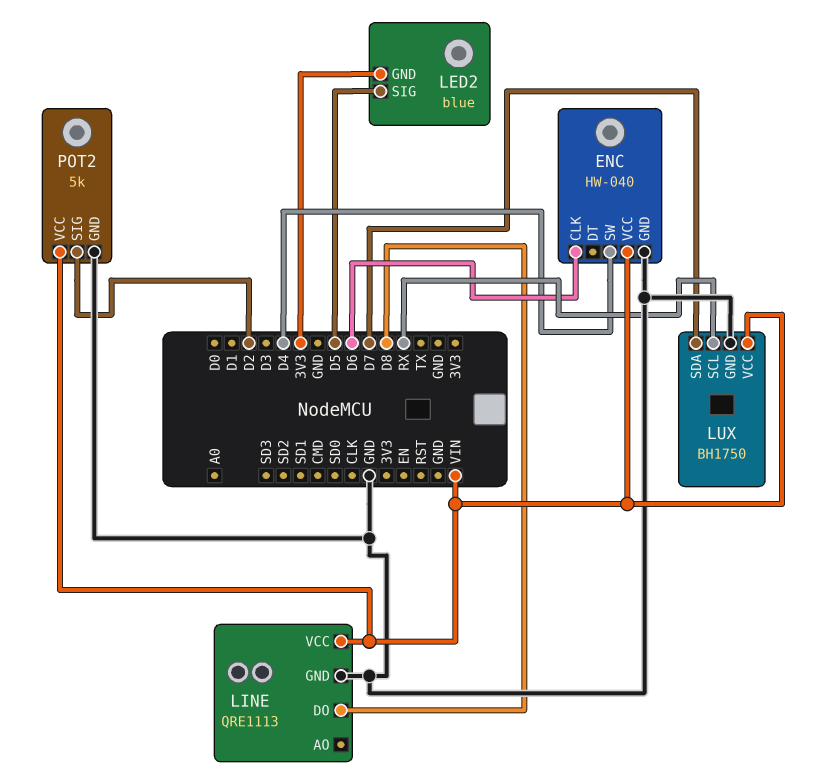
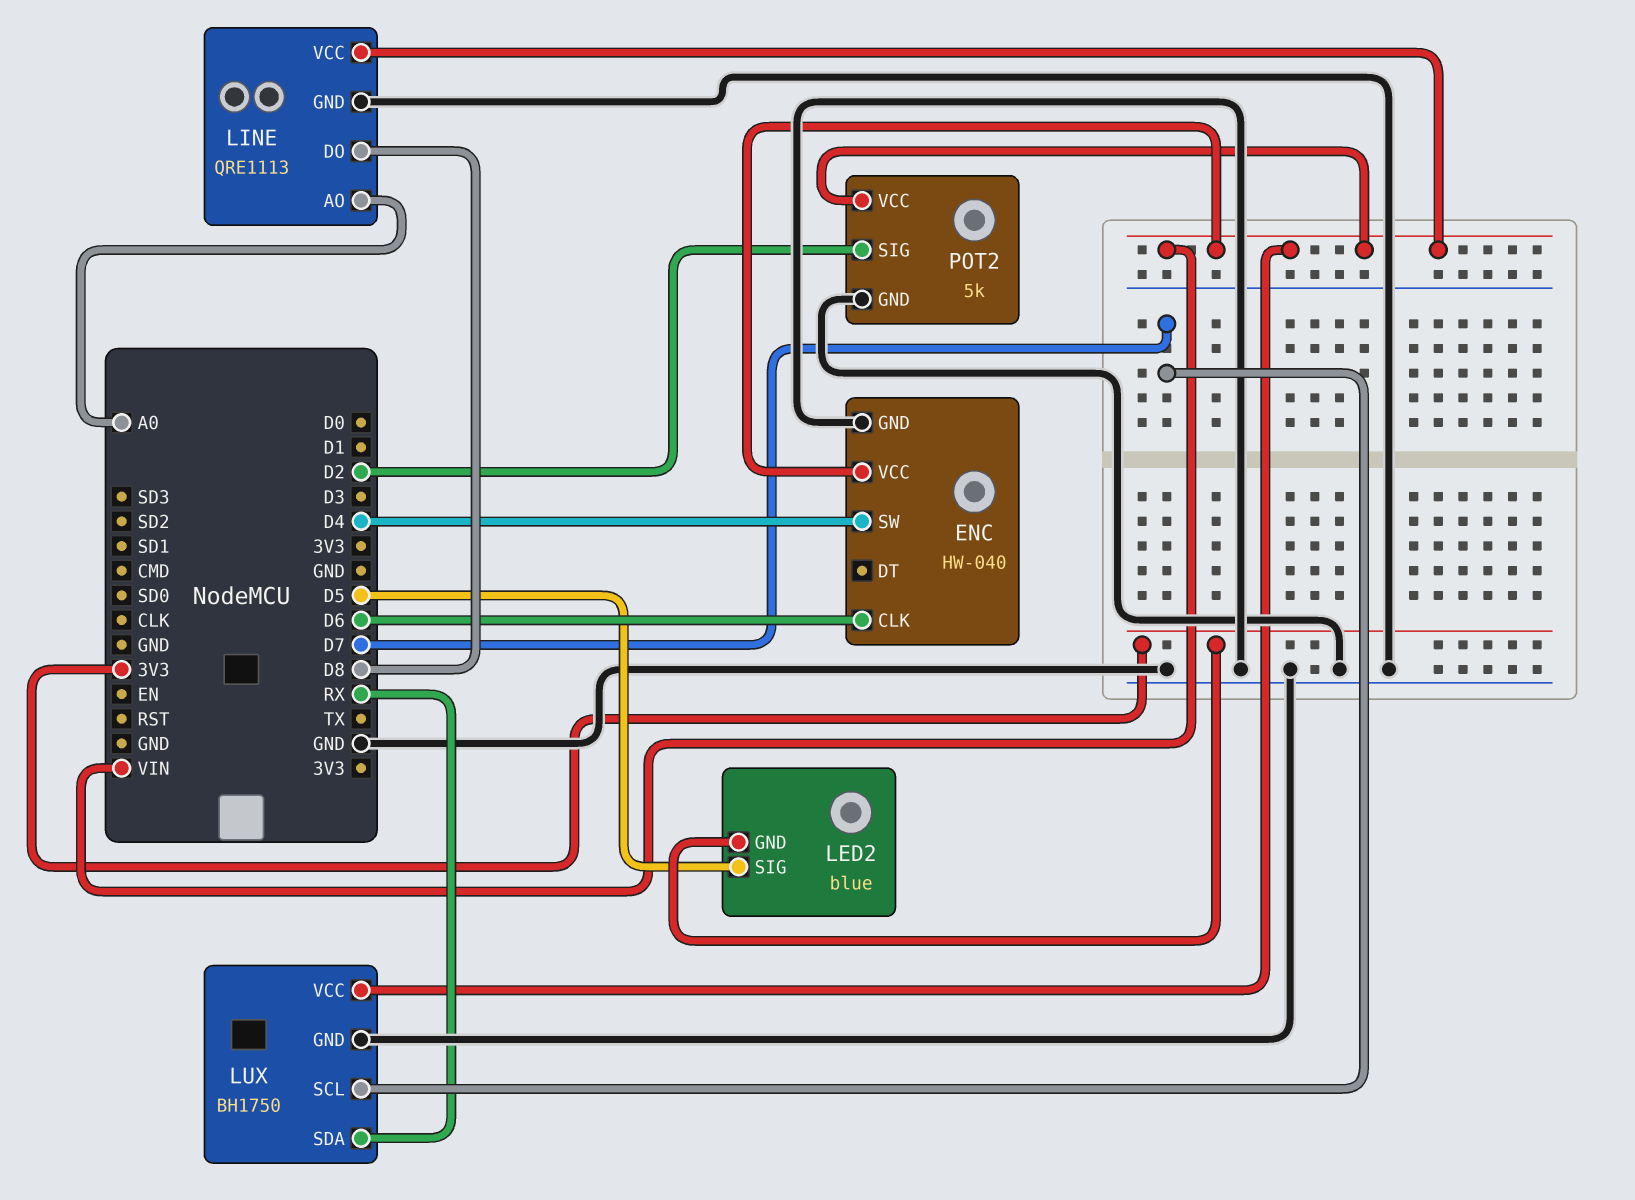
LINE pin AO: none -> A0
LUX pin SCL: RX -> D7
LUX pin SDA: D7 -> RX

